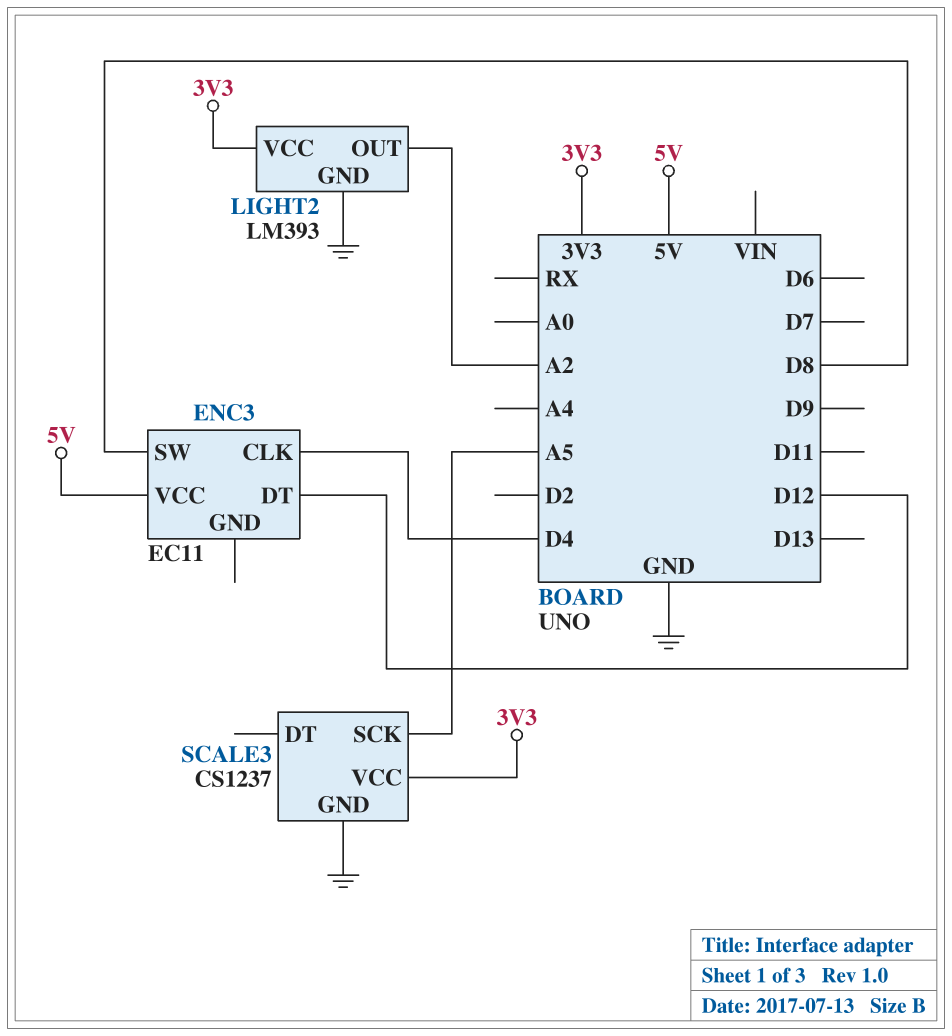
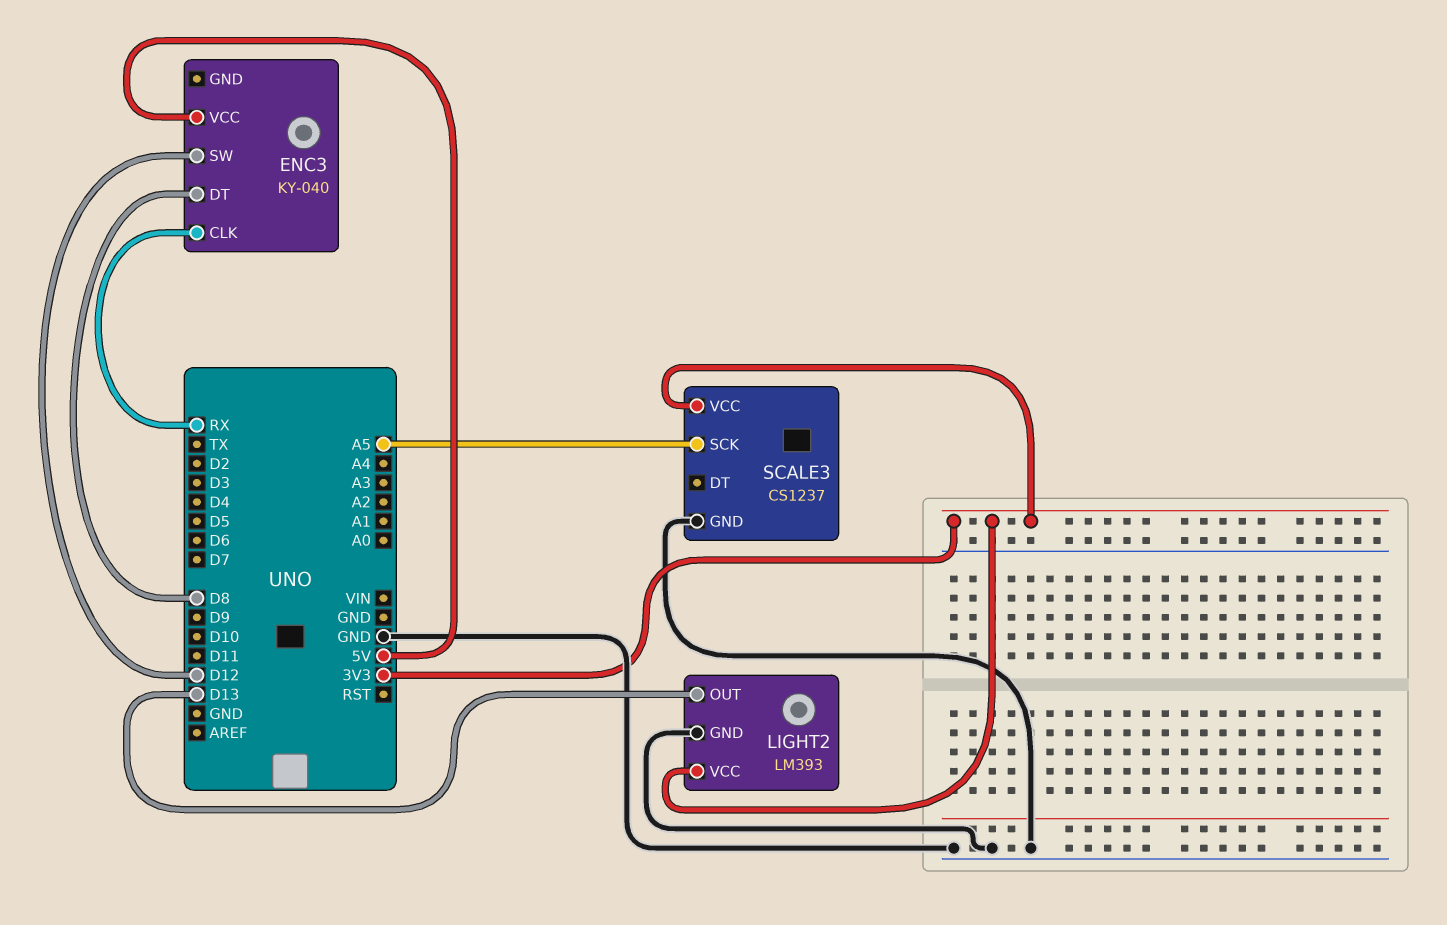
ENC3: EC11 -> KY-040
ENC3 pin CLK: D4 -> RX
ENC3 pin DT: D12 -> D8
ENC3 pin SW: D8 -> D12
LIGHT2 pin OUT: A2 -> D13

